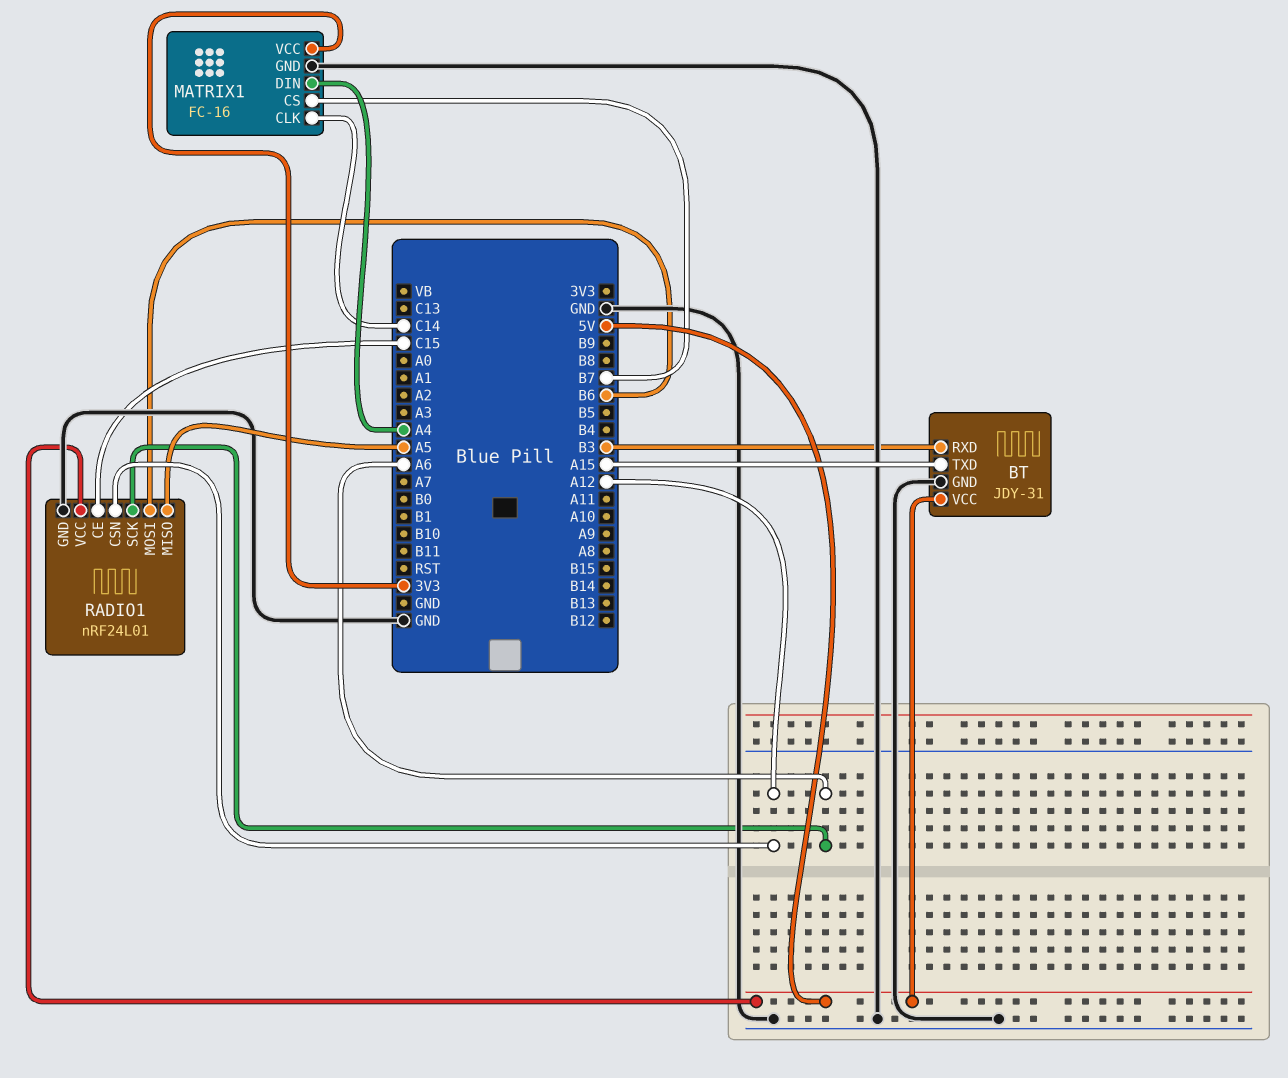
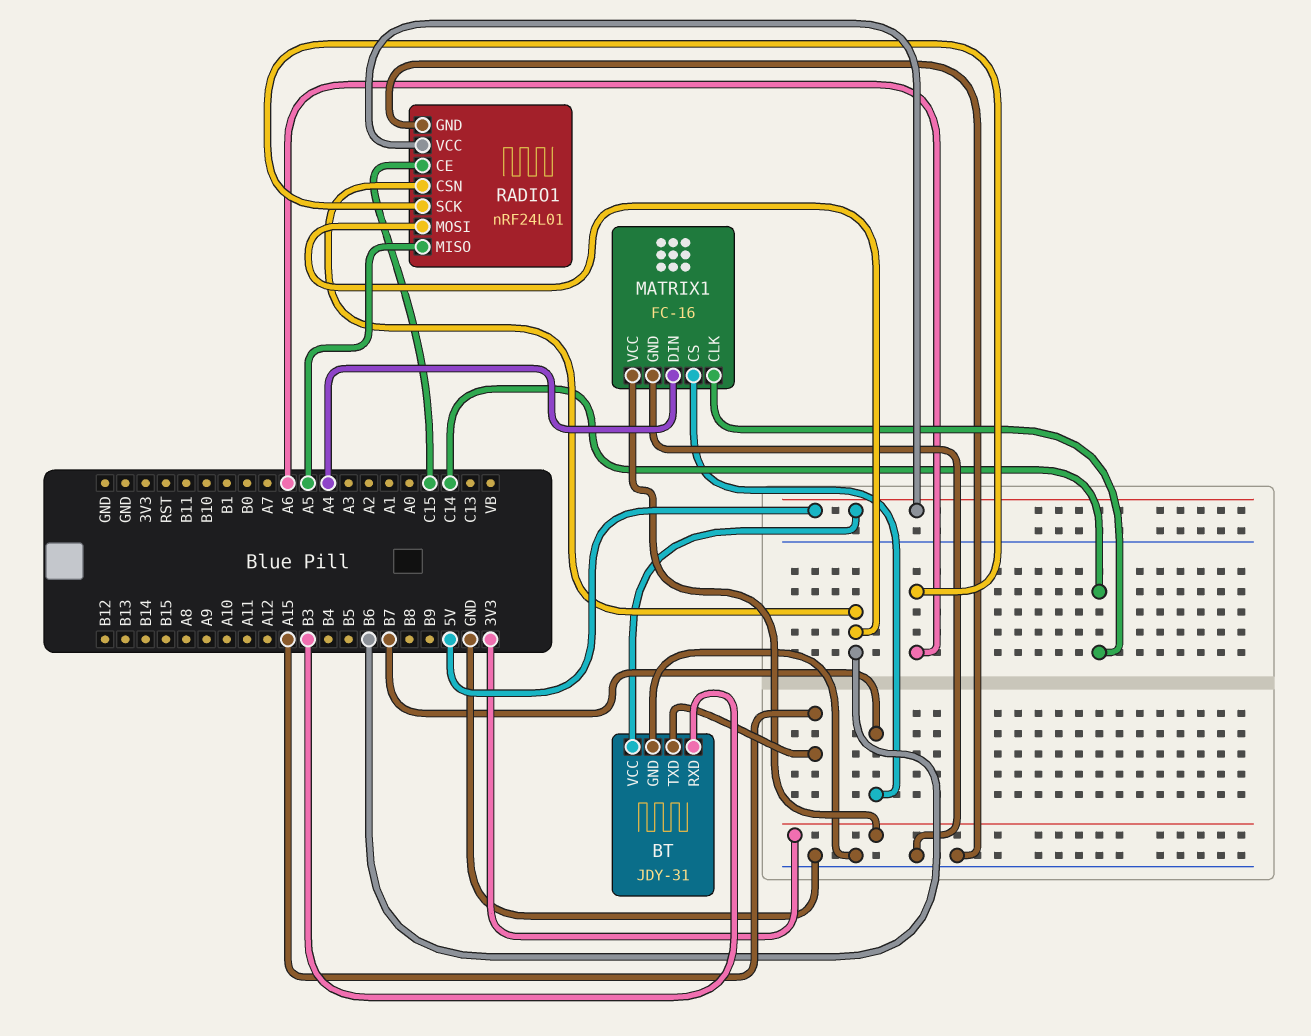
RADIO1 pin CSN: A12 -> B6

